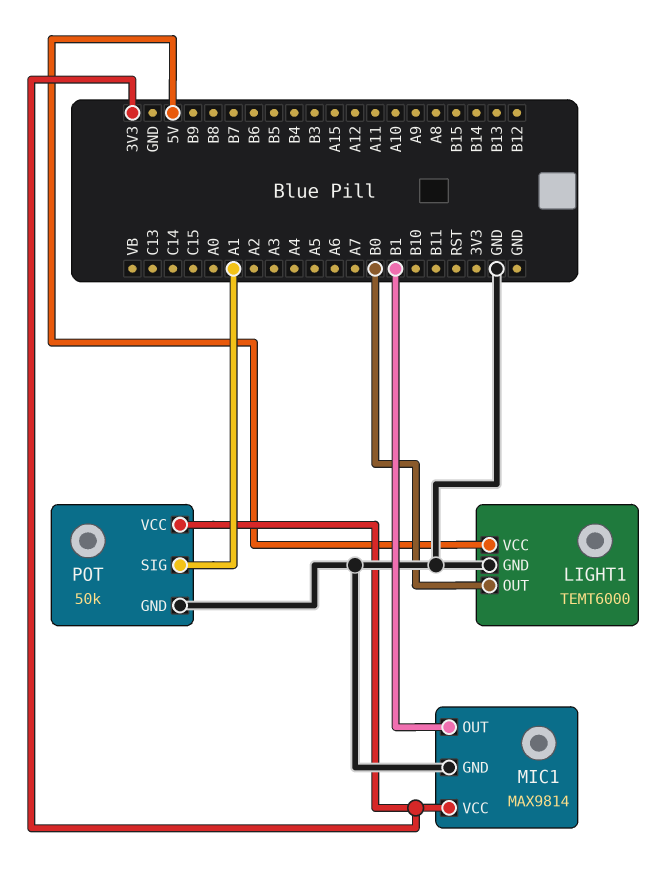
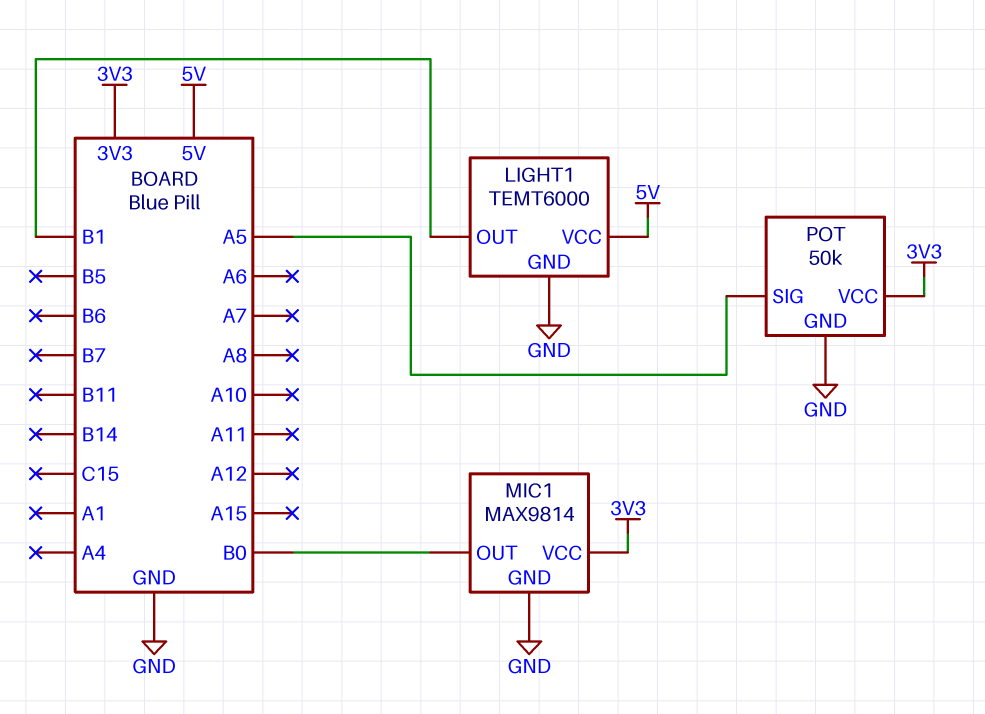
LIGHT1 pin OUT: B0 -> B1
MIC1 pin OUT: B1 -> B0
POT pin SIG: A1 -> A5

